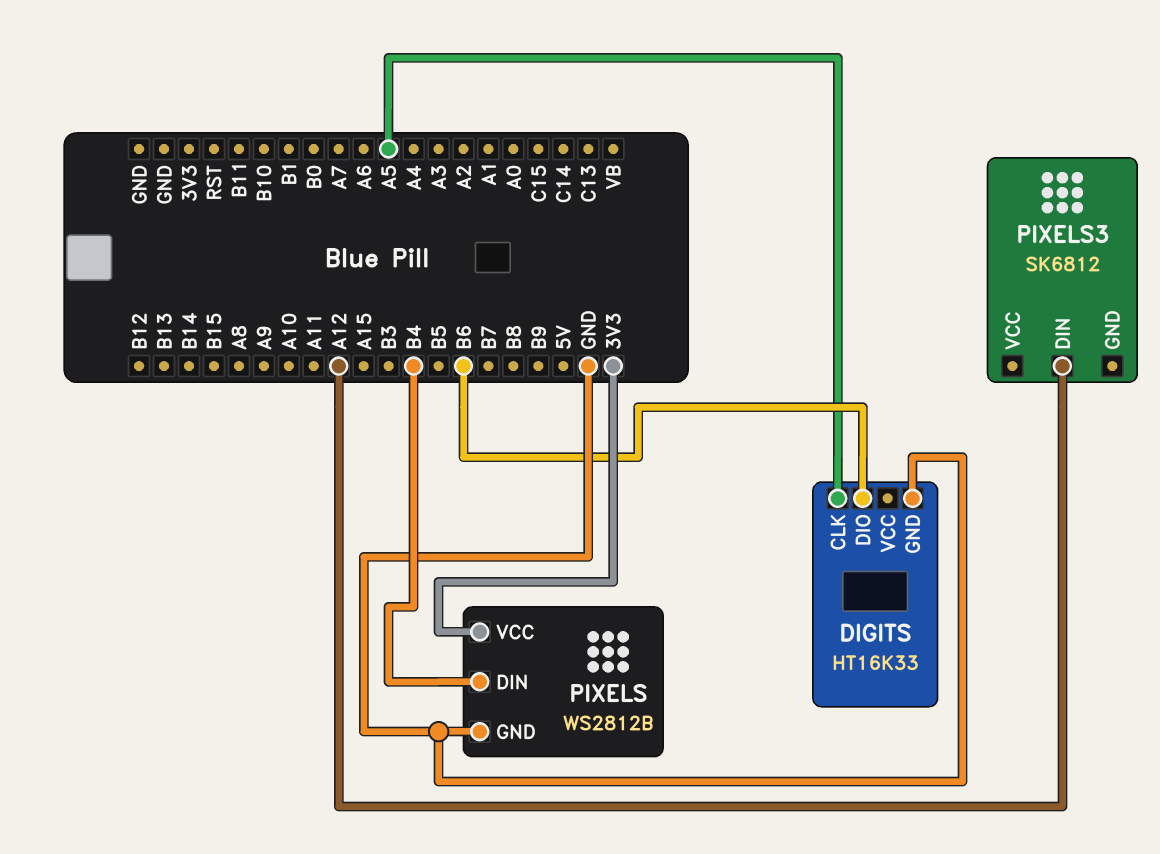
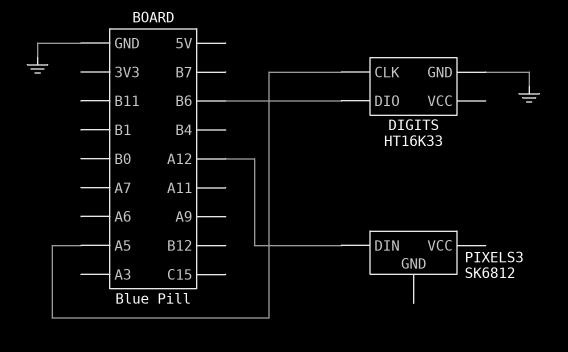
PIXELS: WS2812B -> none
PIXELS pin DIN: B4 -> none
PIXELS pin GND: GND -> none
PIXELS pin VCC: 3V3 -> none

